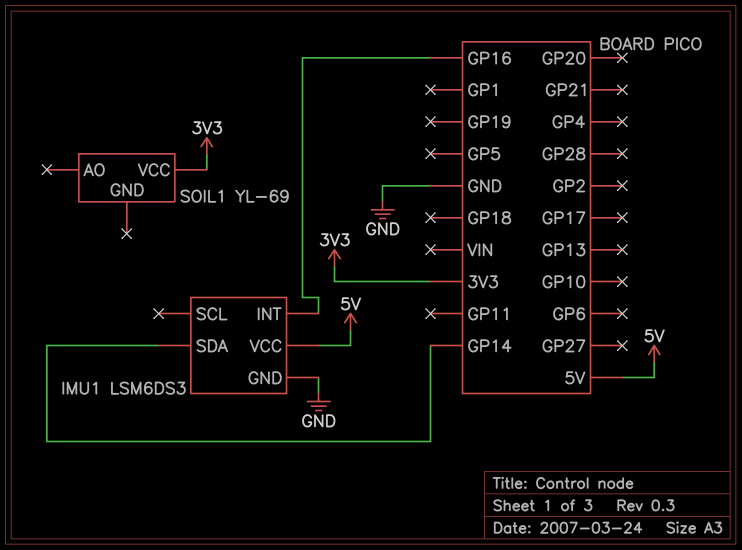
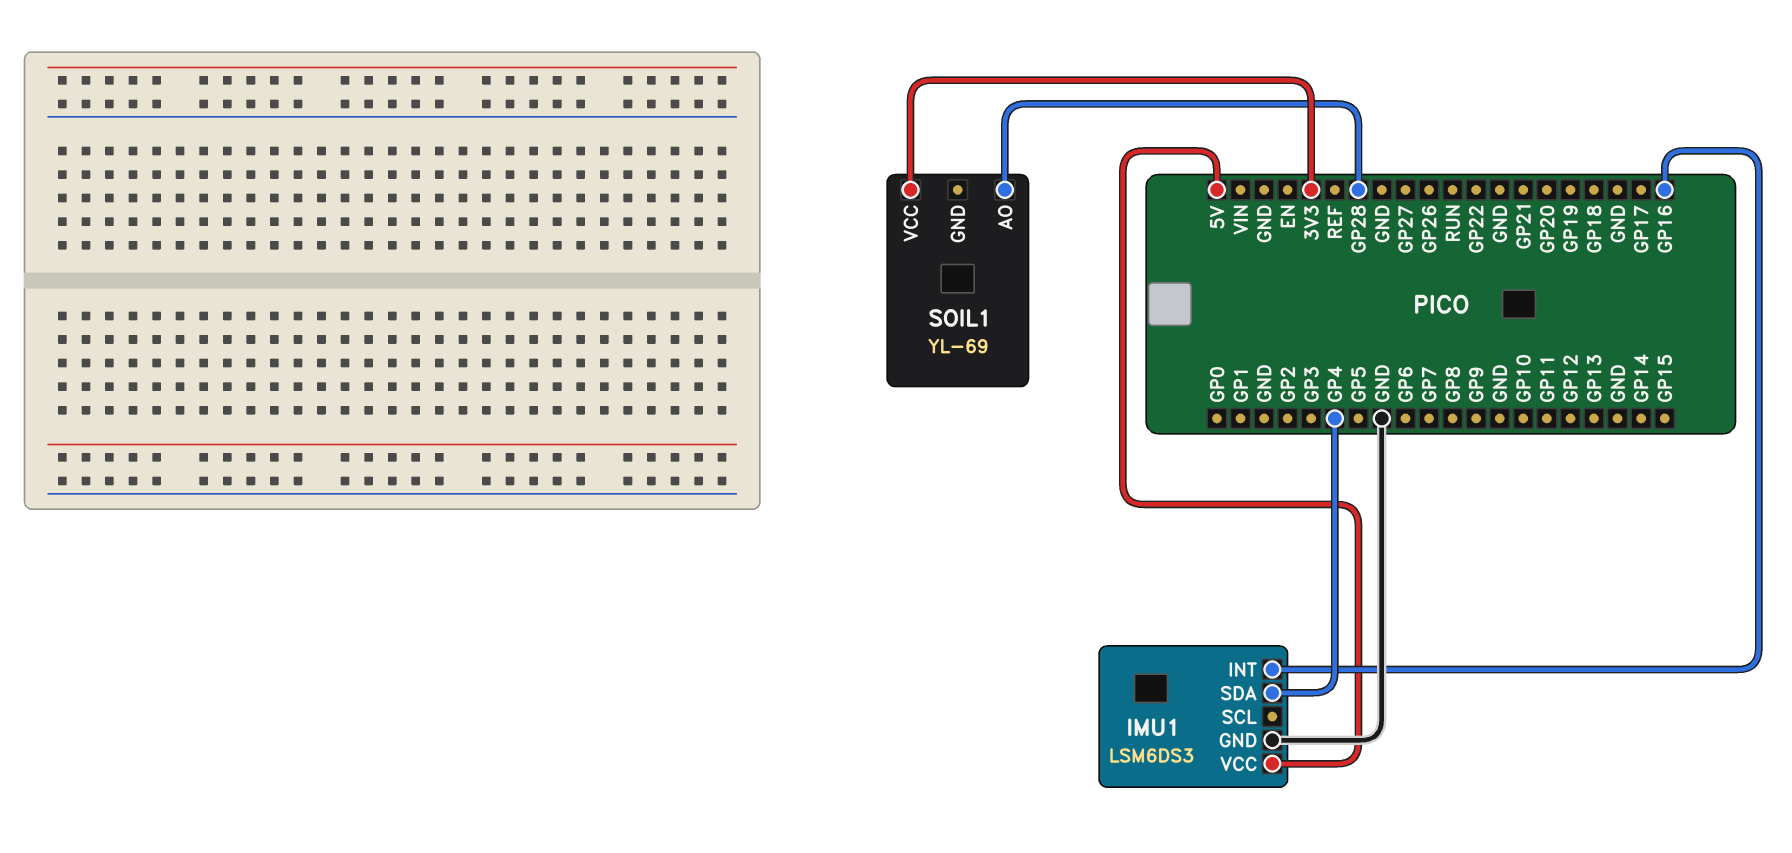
IMU1 pin SDA: GP14 -> GP4
SOIL1 pin AO: none -> GP28

